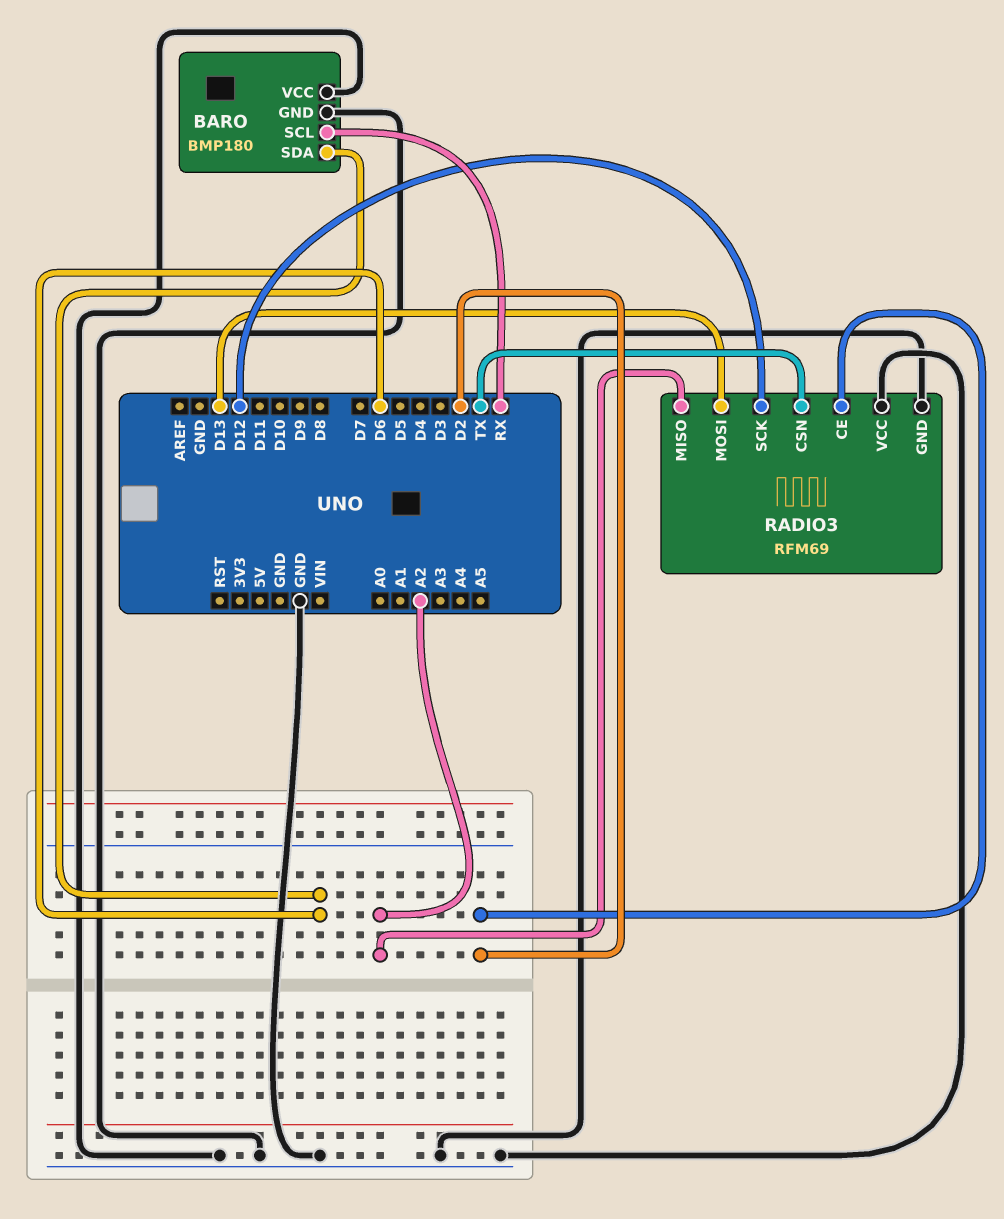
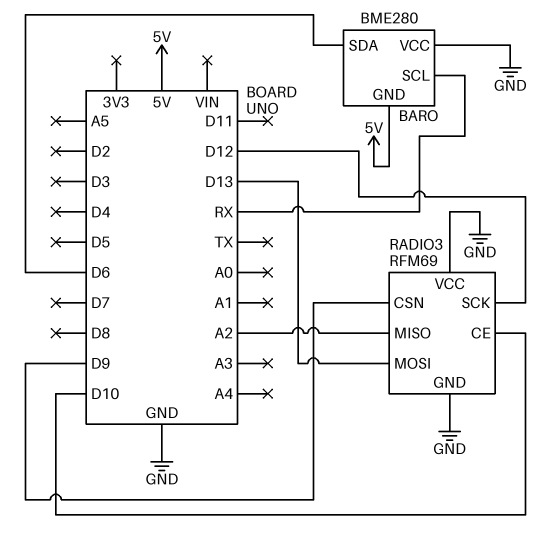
BARO: BMP180 -> BME280
BARO pin GND: GND -> 5V
RADIO3 pin CE: D2 -> D10
RADIO3 pin CSN: TX -> D9

